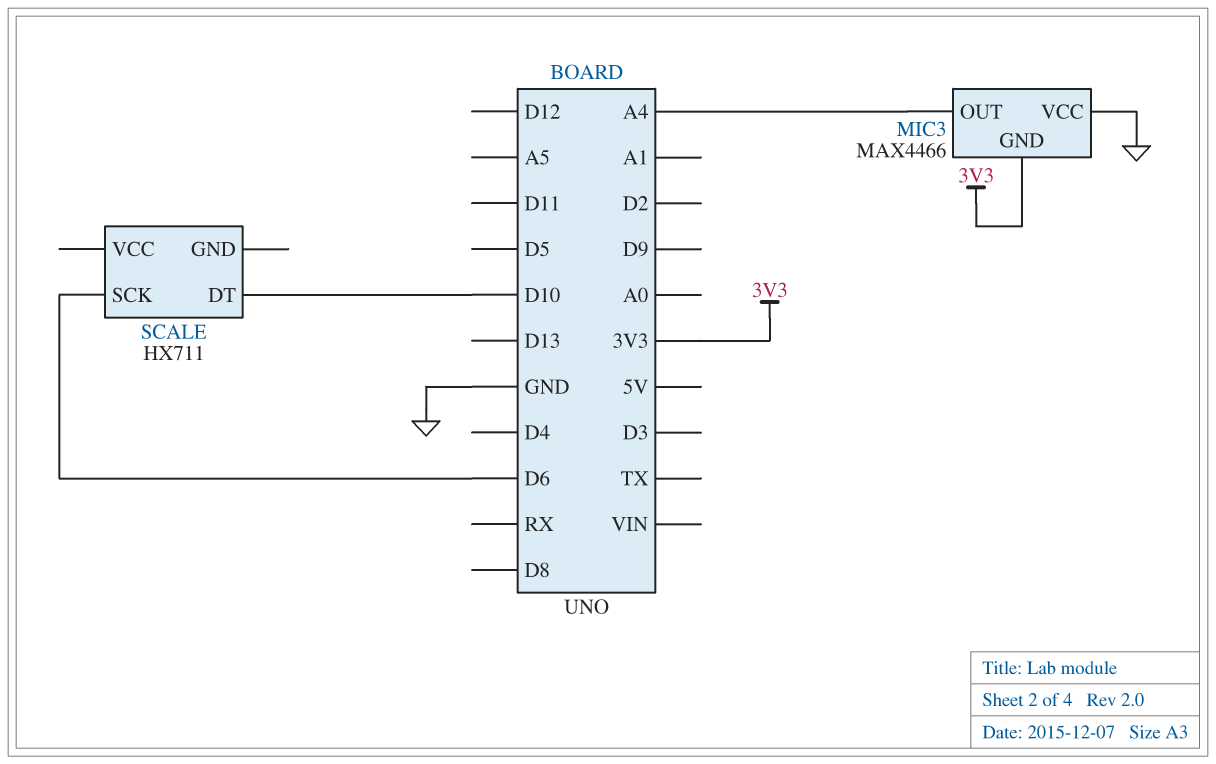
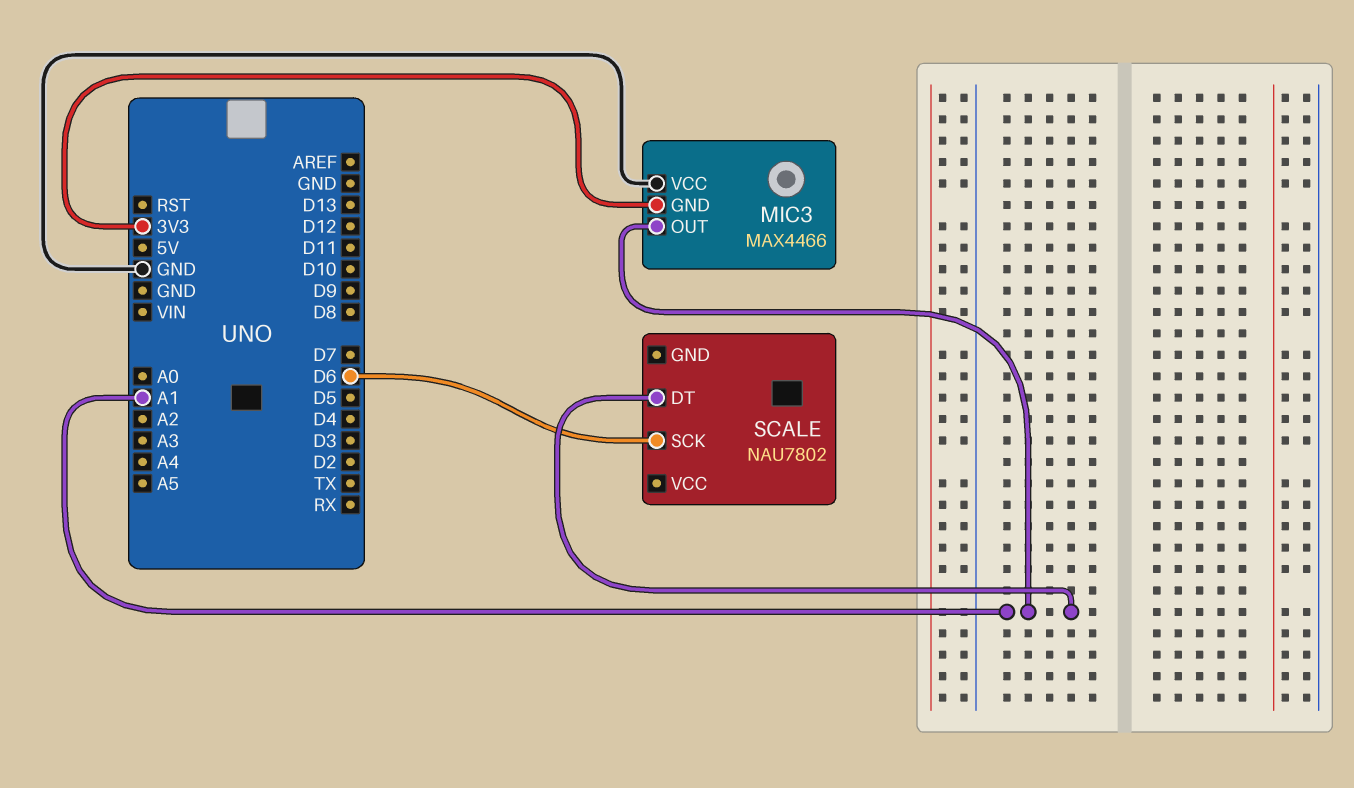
MIC3 pin OUT: A4 -> A1
SCALE: HX711 -> NAU7802
SCALE pin DT: D10 -> A1

